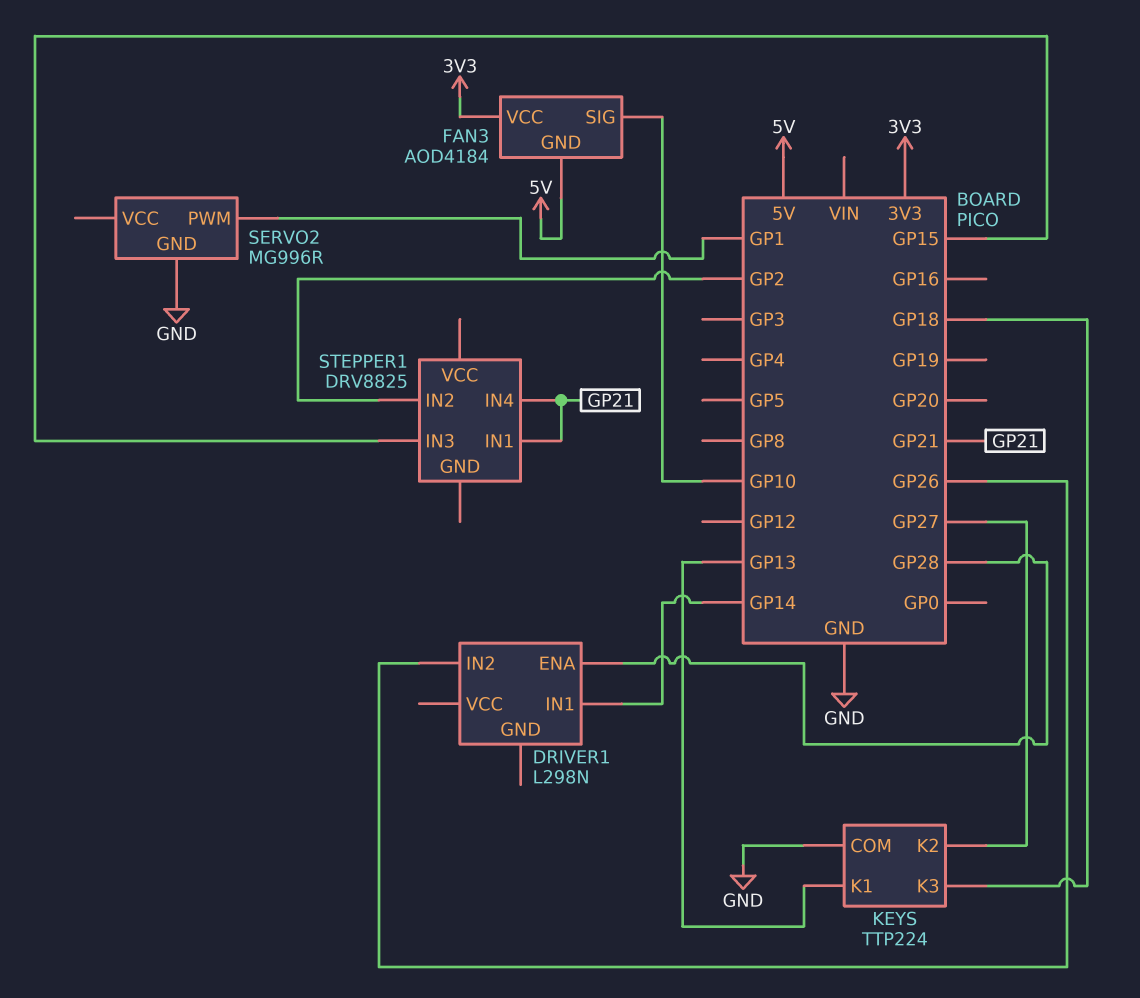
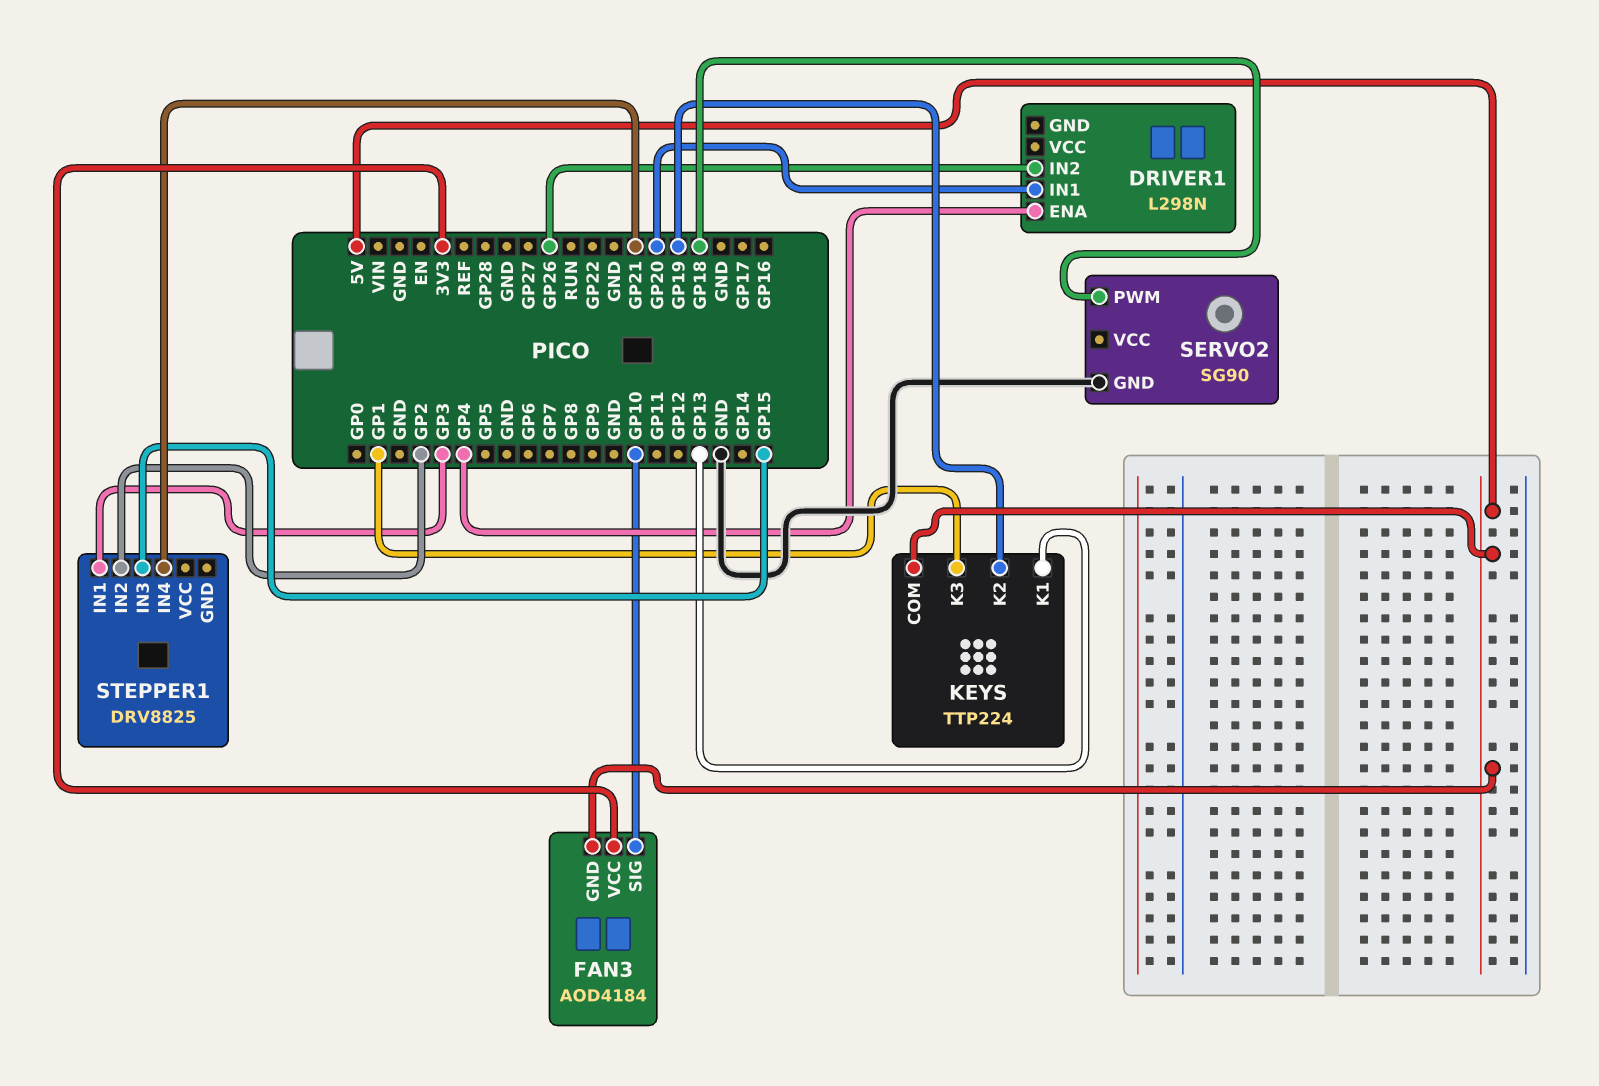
DRIVER1 pin ENA: GP28 -> GP4
DRIVER1 pin IN1: GP14 -> GP20
KEYS pin COM: GND -> 5V
KEYS pin K2: GP27 -> GP19
KEYS pin K3: GP18 -> GP1
SERVO2: MG996R -> SG90
SERVO2 pin PWM: GP1 -> GP18
STEPPER1 pin IN1: GP21 -> GP3

